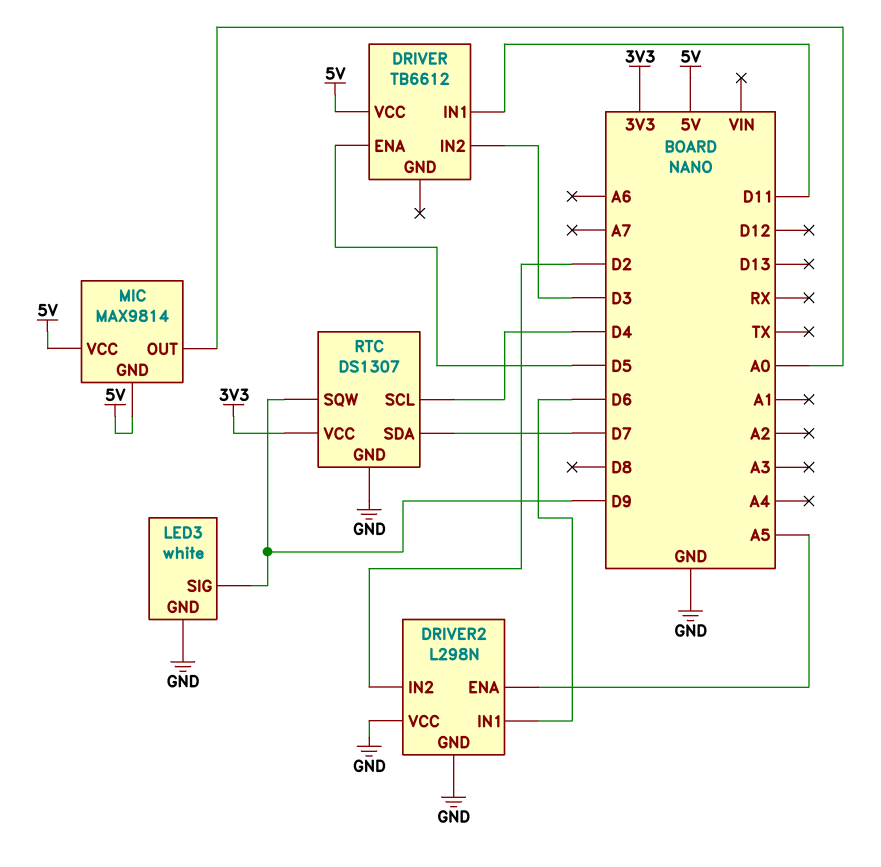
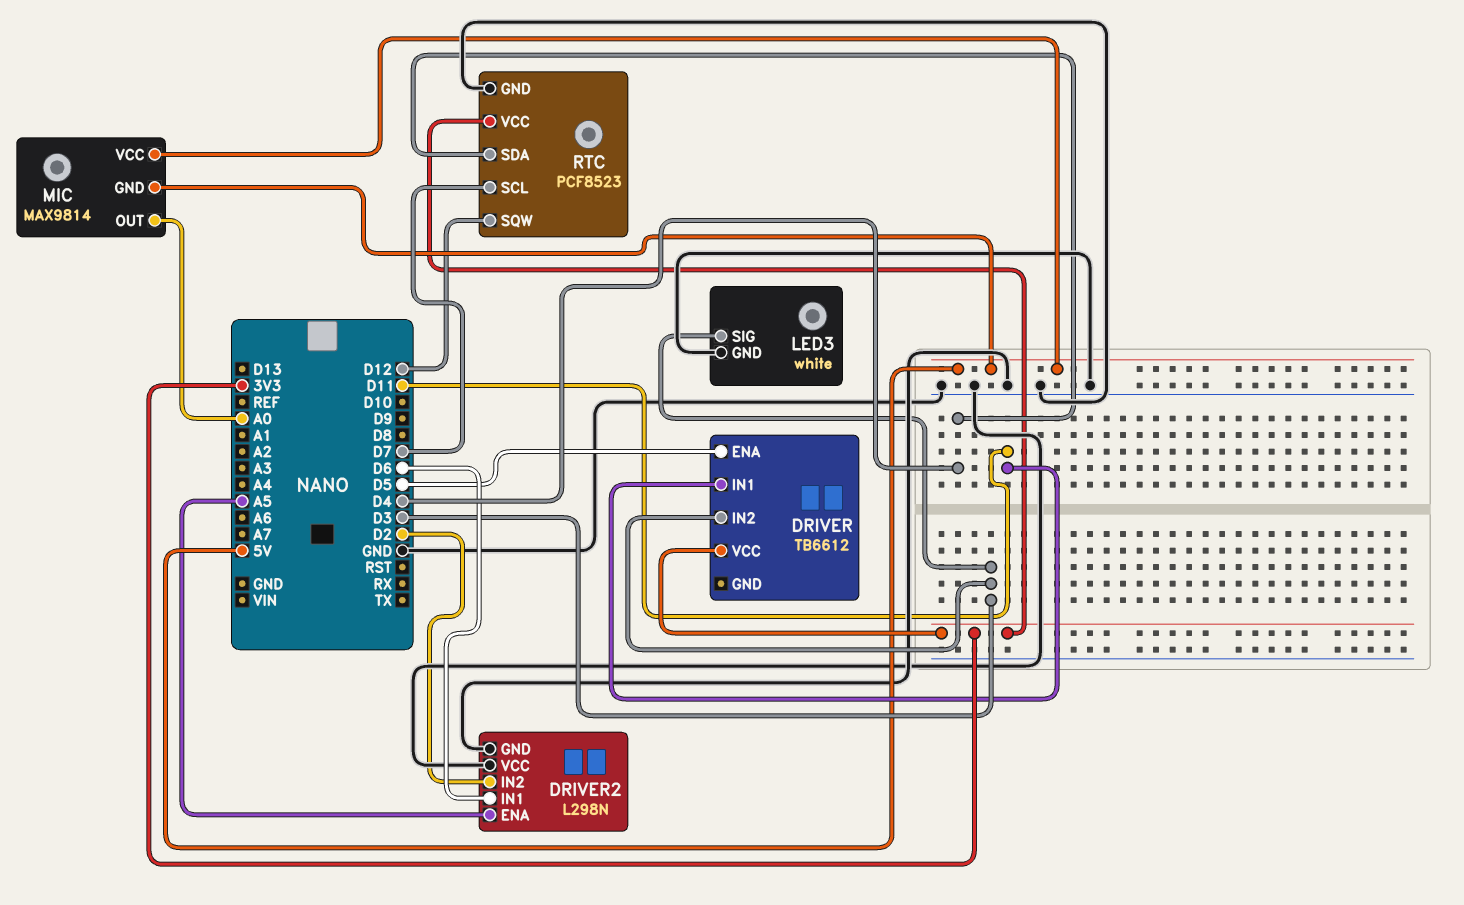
DRIVER pin VCC: 5V -> 3V3
LED3 pin SIG: D9 -> D3
RTC: DS1307 -> PCF8523
RTC pin SCL: D4 -> D7
RTC pin SDA: D7 -> D4
RTC pin SQW: D9 -> D12

